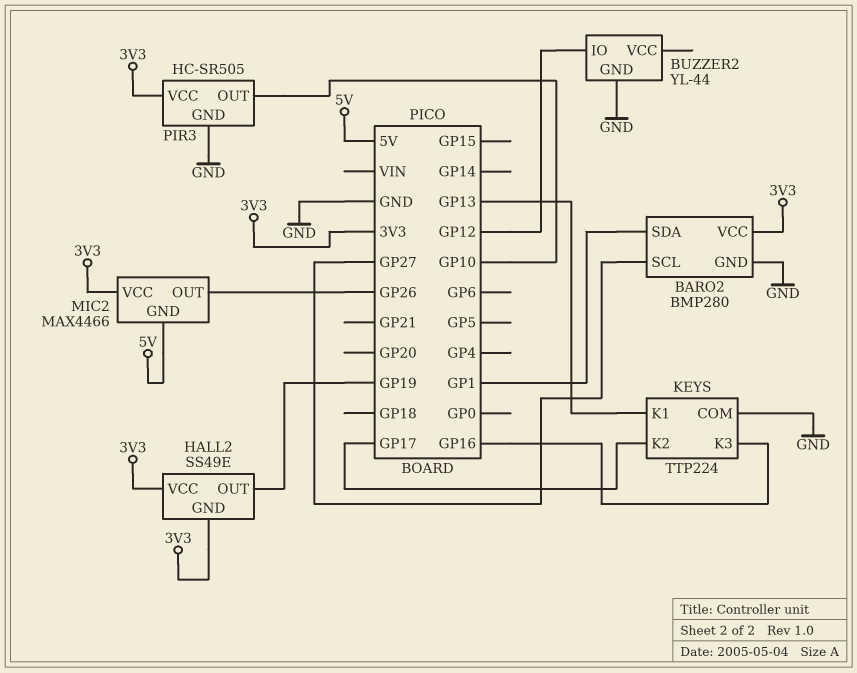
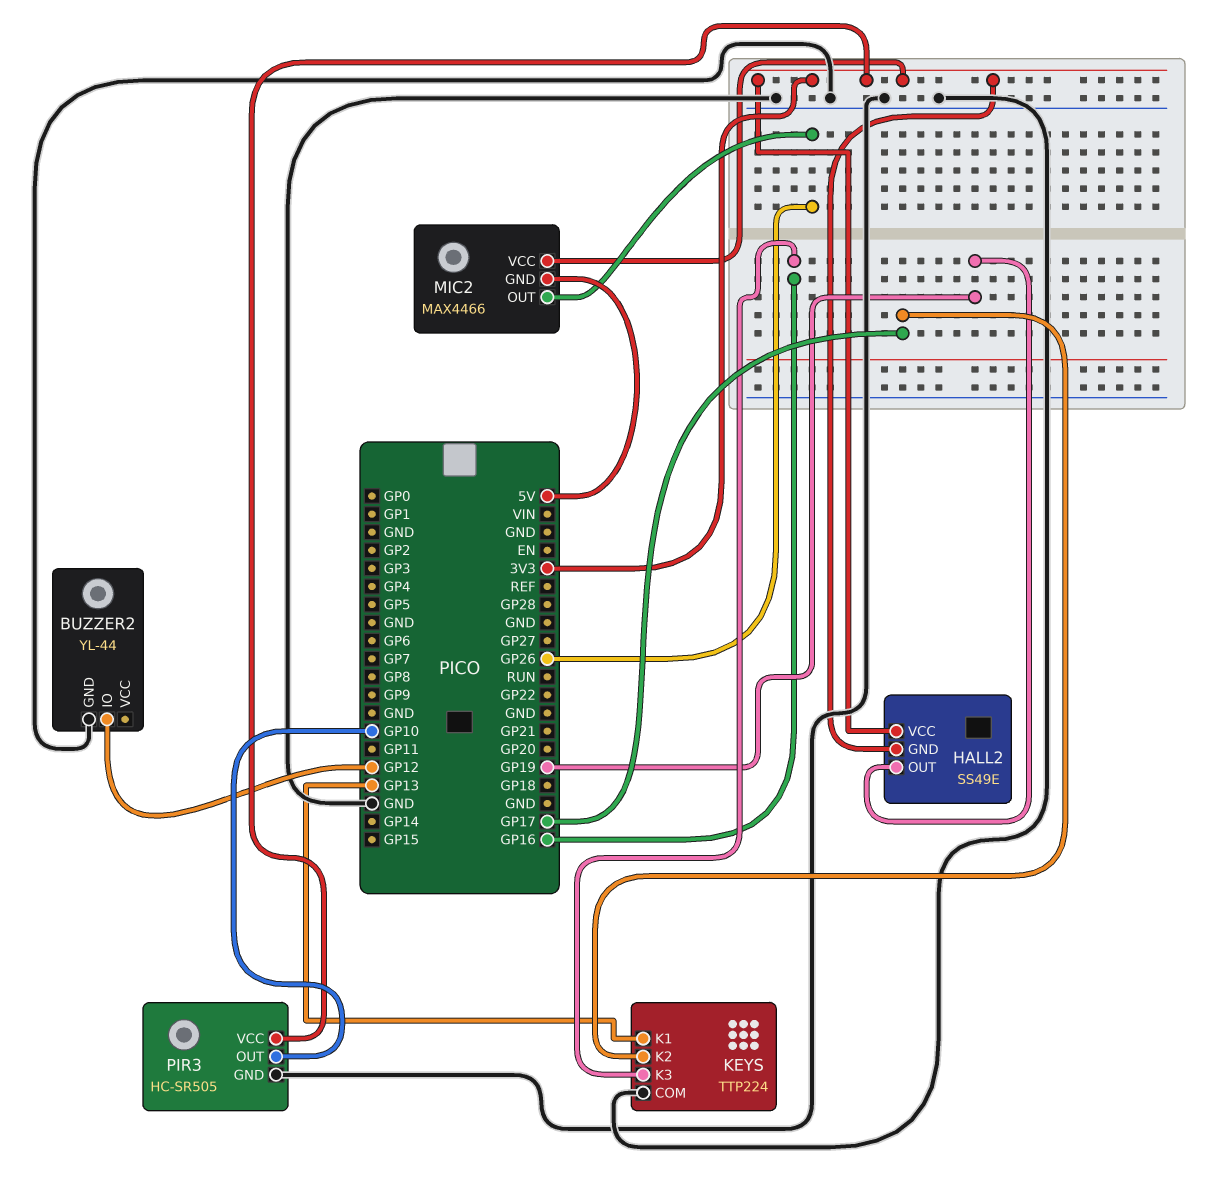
BARO2: BMP280 -> none
BARO2 pin GND: GND -> none
BARO2 pin SCL: GP27 -> none
BARO2 pin SDA: GP1 -> none
BARO2 pin VCC: 3V3 -> none

